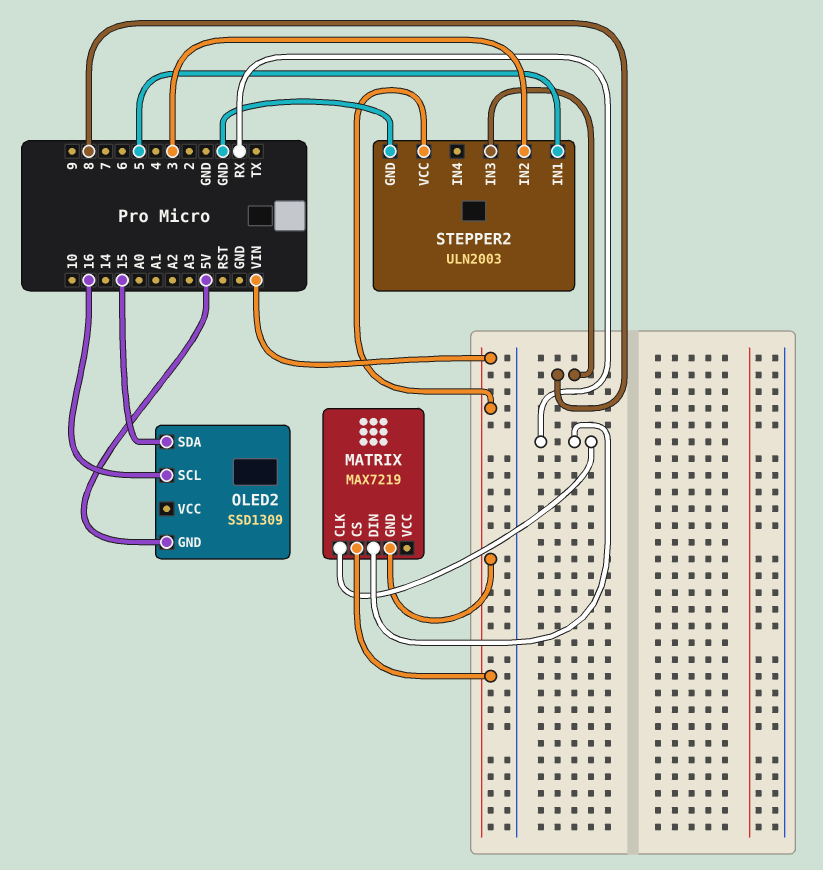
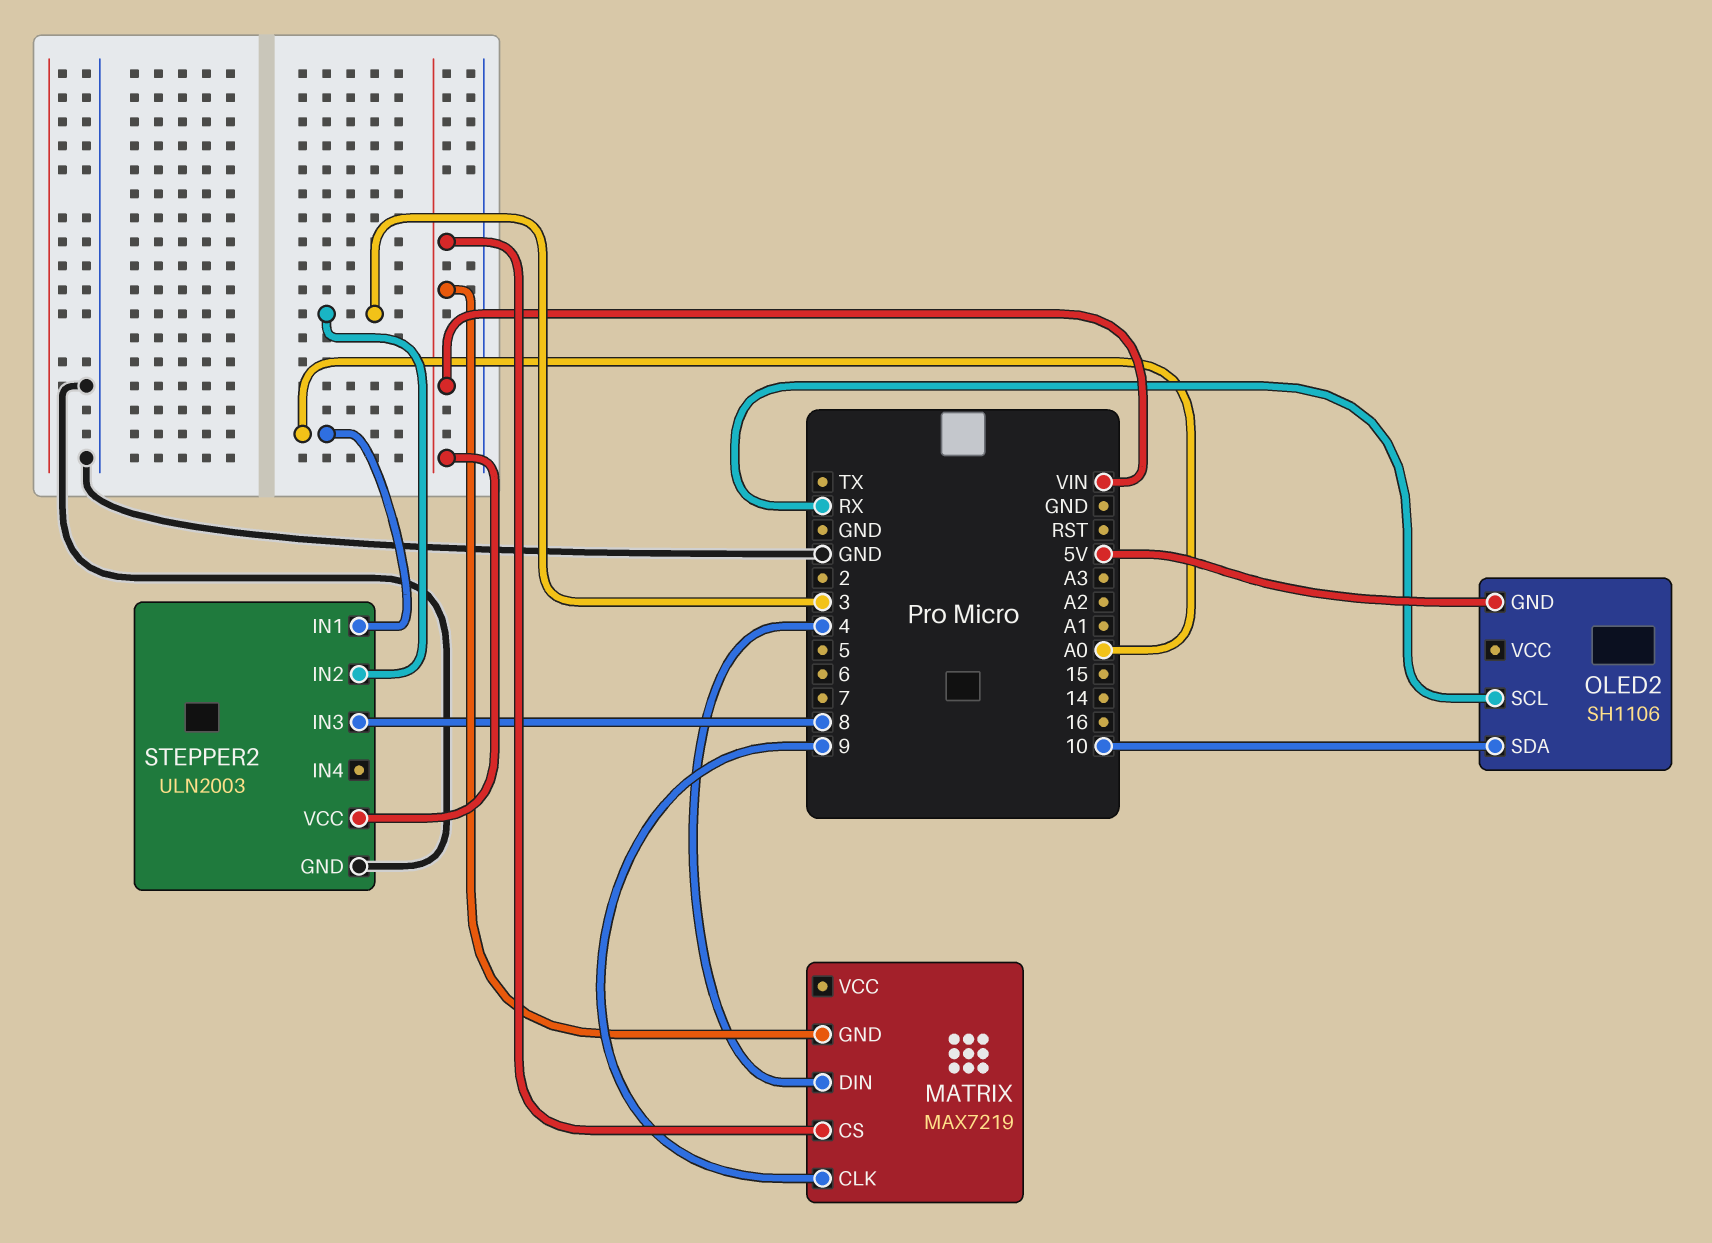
MATRIX pin CLK: RX -> 9
MATRIX pin DIN: RX -> 4
OLED2: SSD1309 -> SH1106
OLED2 pin SCL: 16 -> RX
OLED2 pin SDA: 15 -> 10
STEPPER2 pin IN1: 5 -> A0

